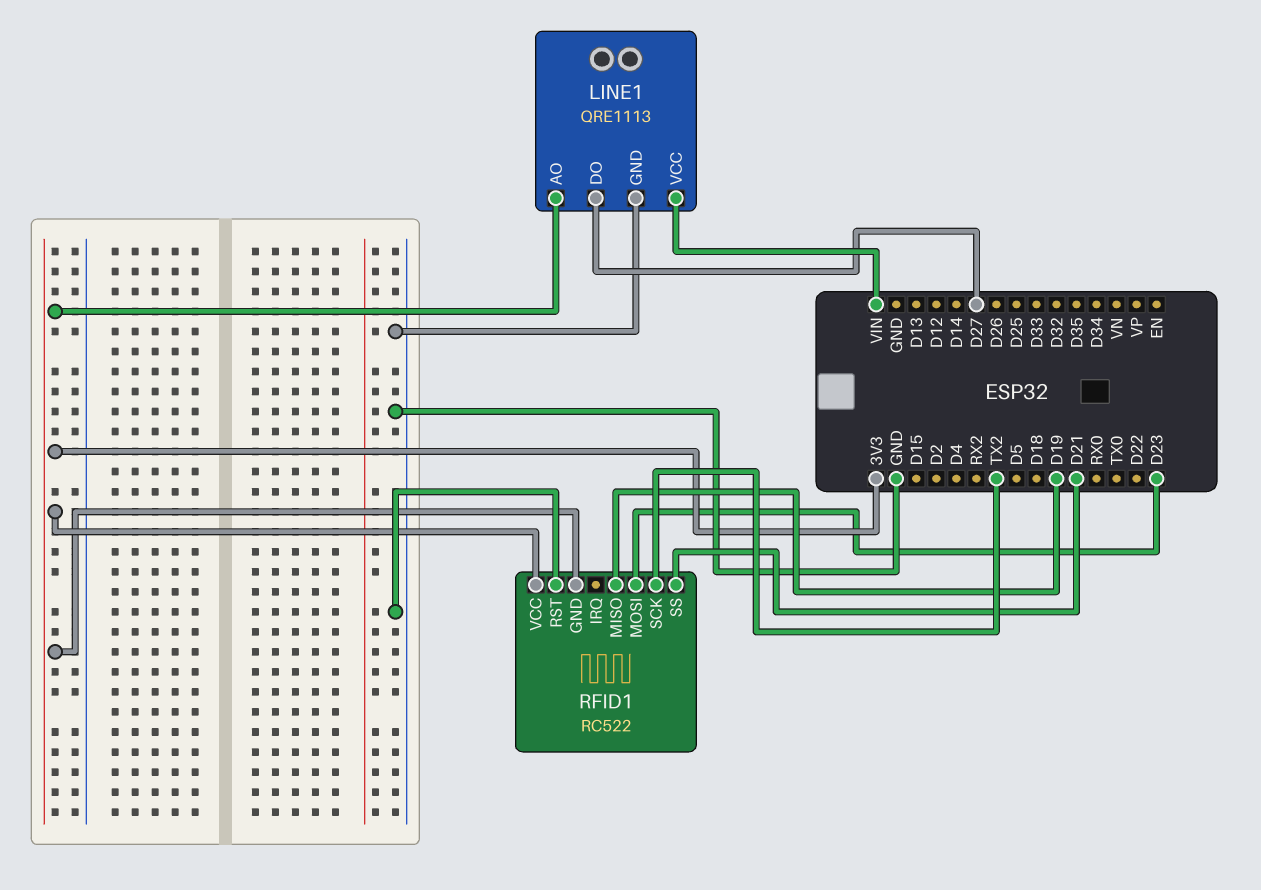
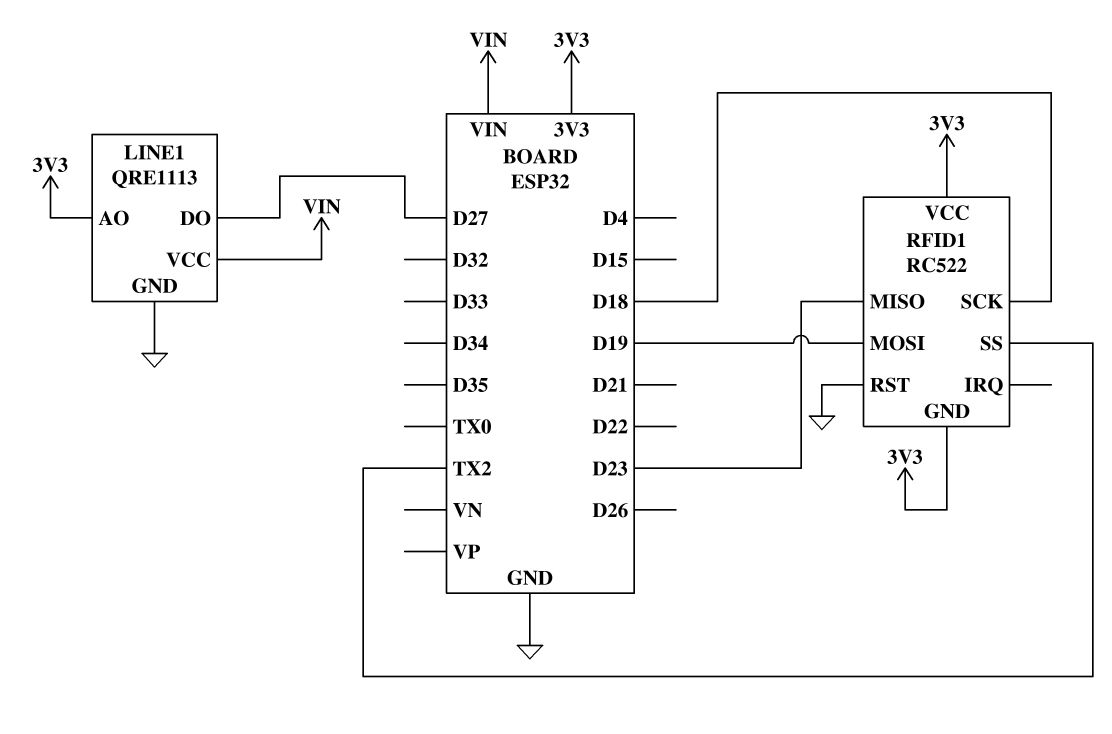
RFID1 pin MISO: D19 -> D23
RFID1 pin MOSI: D23 -> D19
RFID1 pin SCK: TX2 -> D18
RFID1 pin SS: D21 -> TX2

